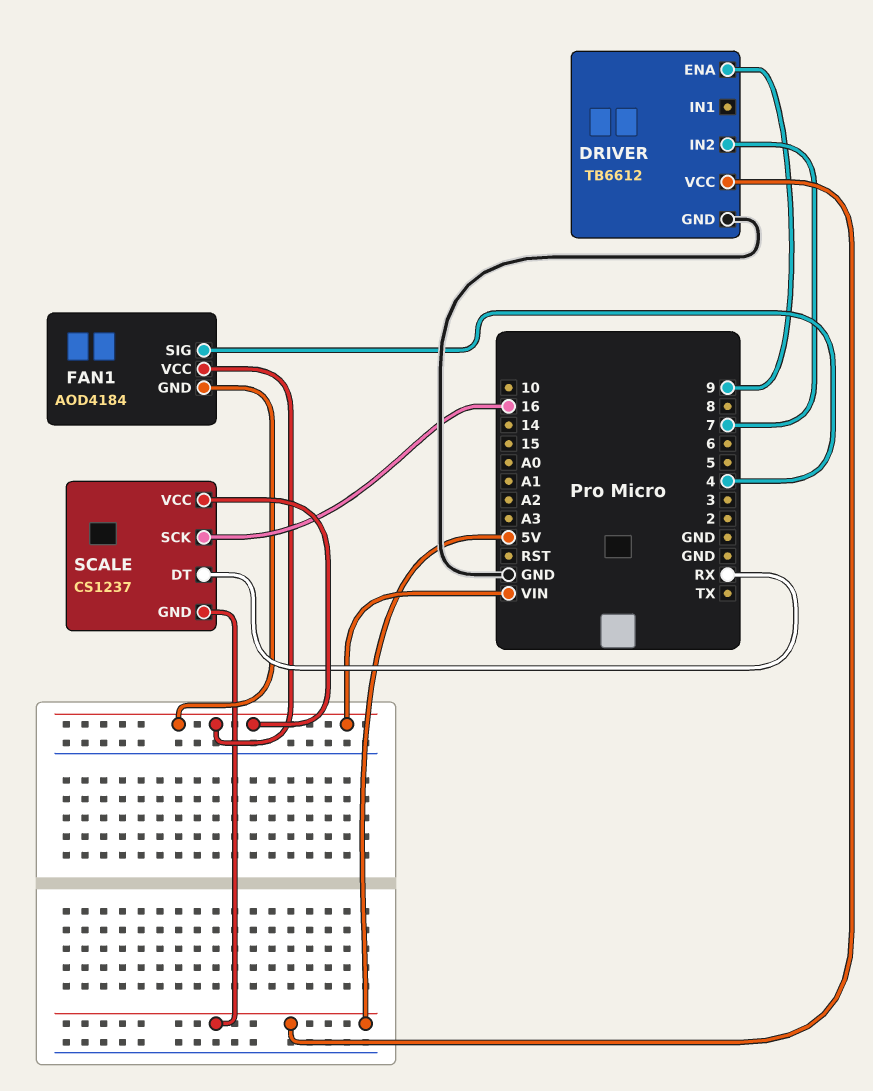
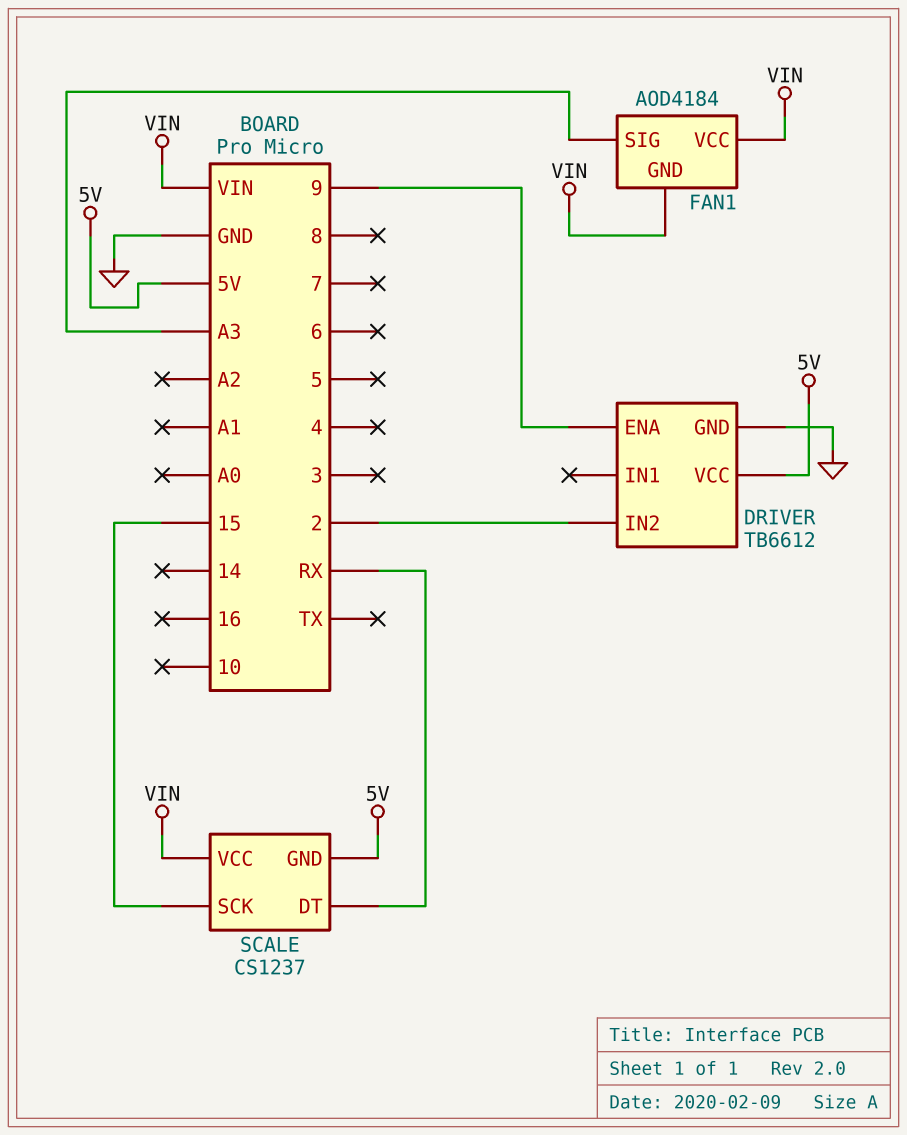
DRIVER pin IN2: 7 -> 2
FAN1 pin SIG: 4 -> A3
SCALE pin SCK: 16 -> 15

